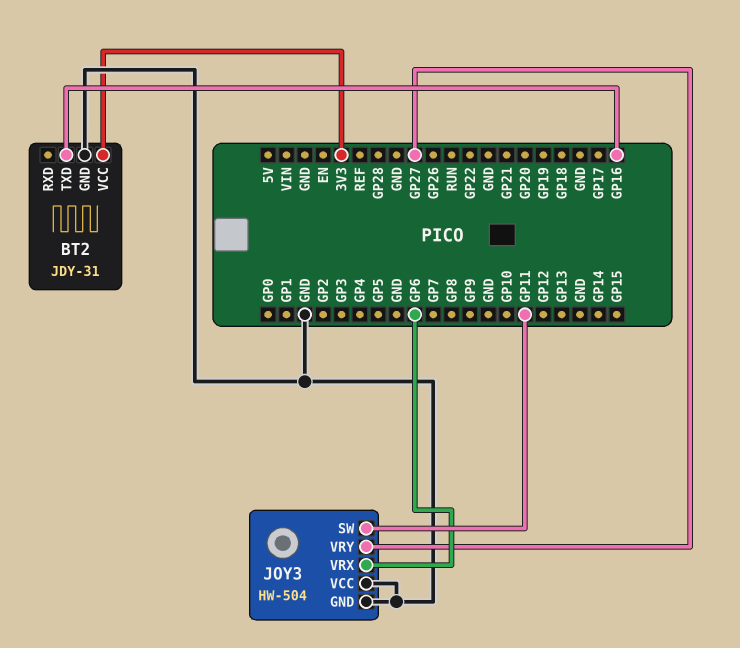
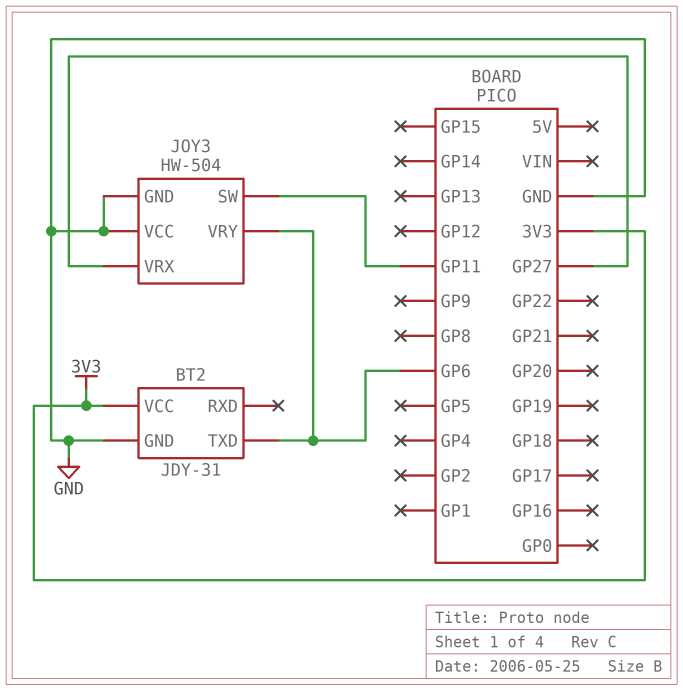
BT2 pin TXD: GP16 -> GP6
JOY3 pin VRX: GP6 -> GP27
JOY3 pin VRY: GP27 -> GP6

